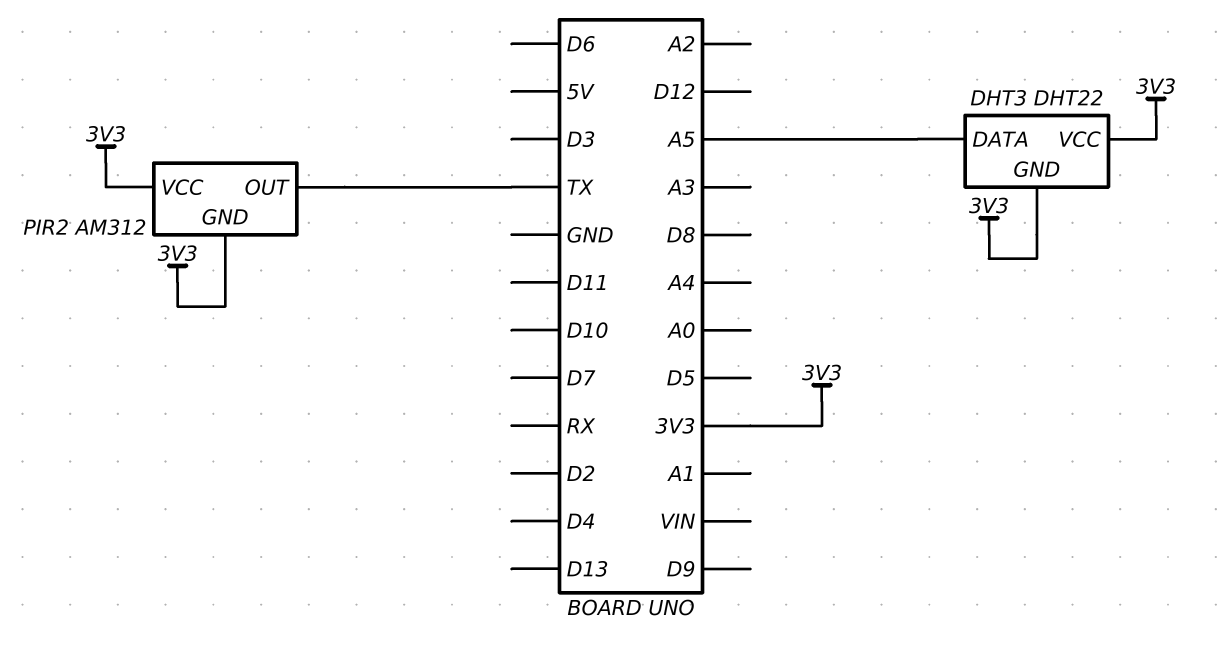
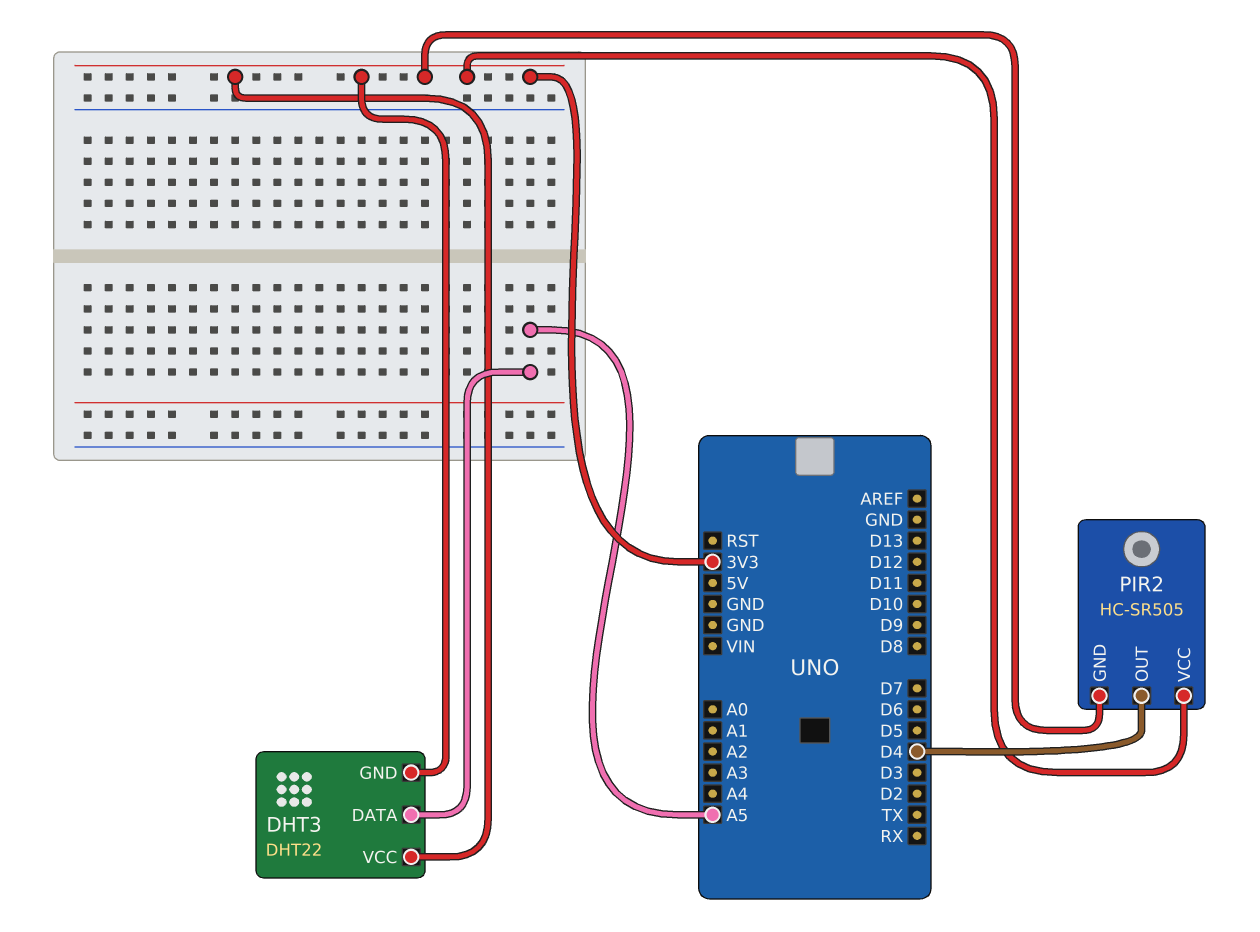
PIR2: AM312 -> HC-SR505
PIR2 pin OUT: TX -> D4

